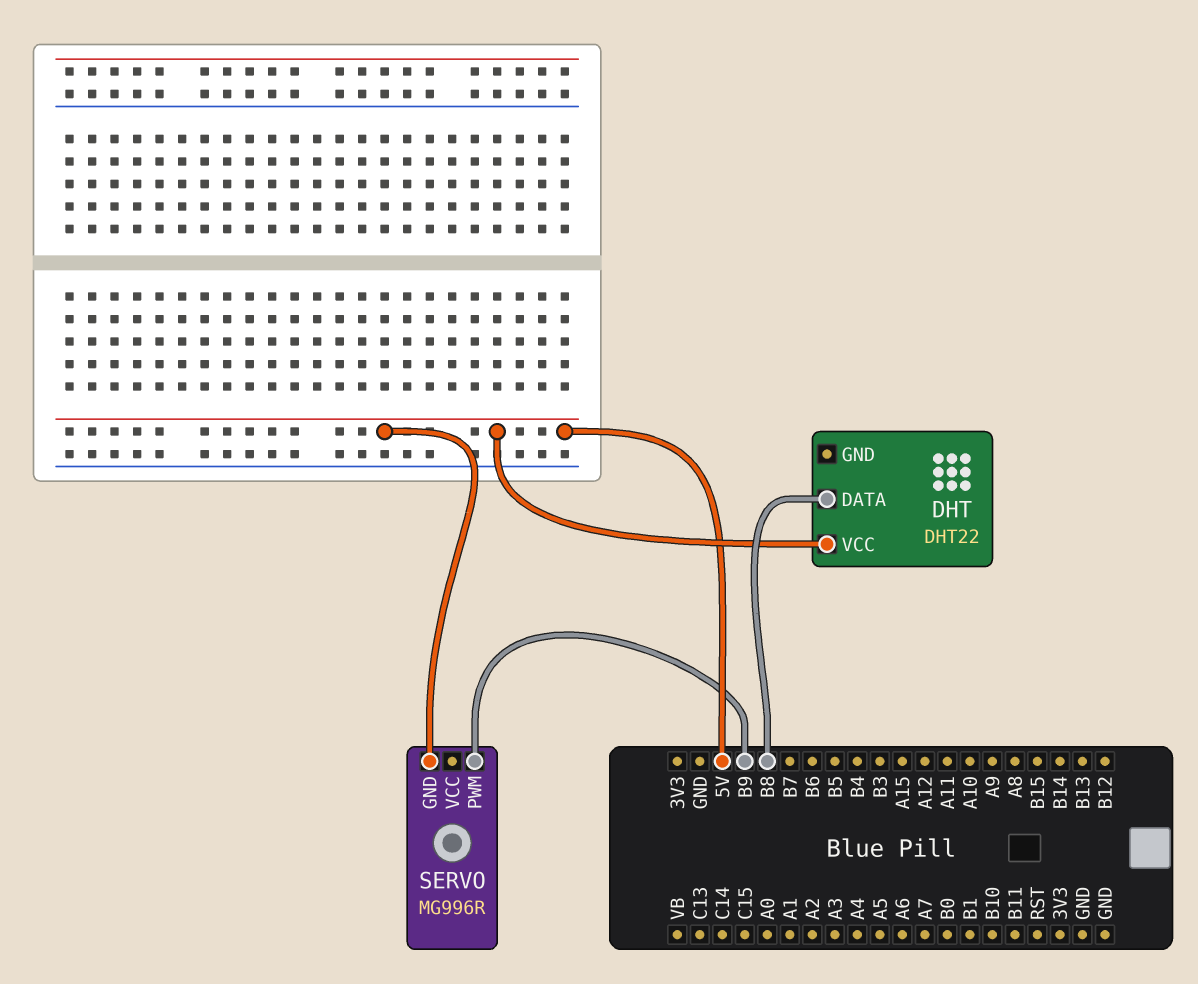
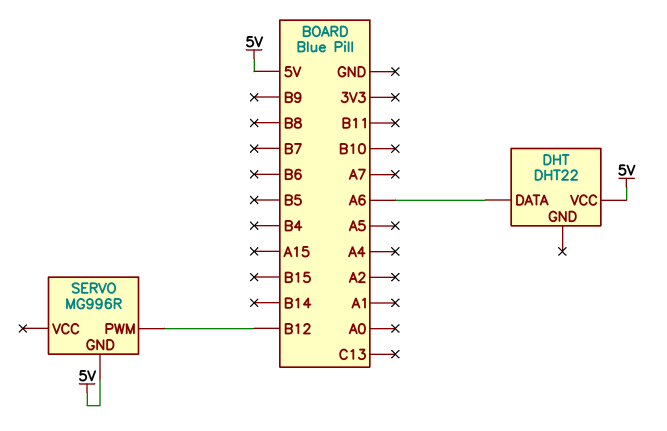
DHT pin DATA: B8 -> A6
SERVO pin PWM: B9 -> B12

